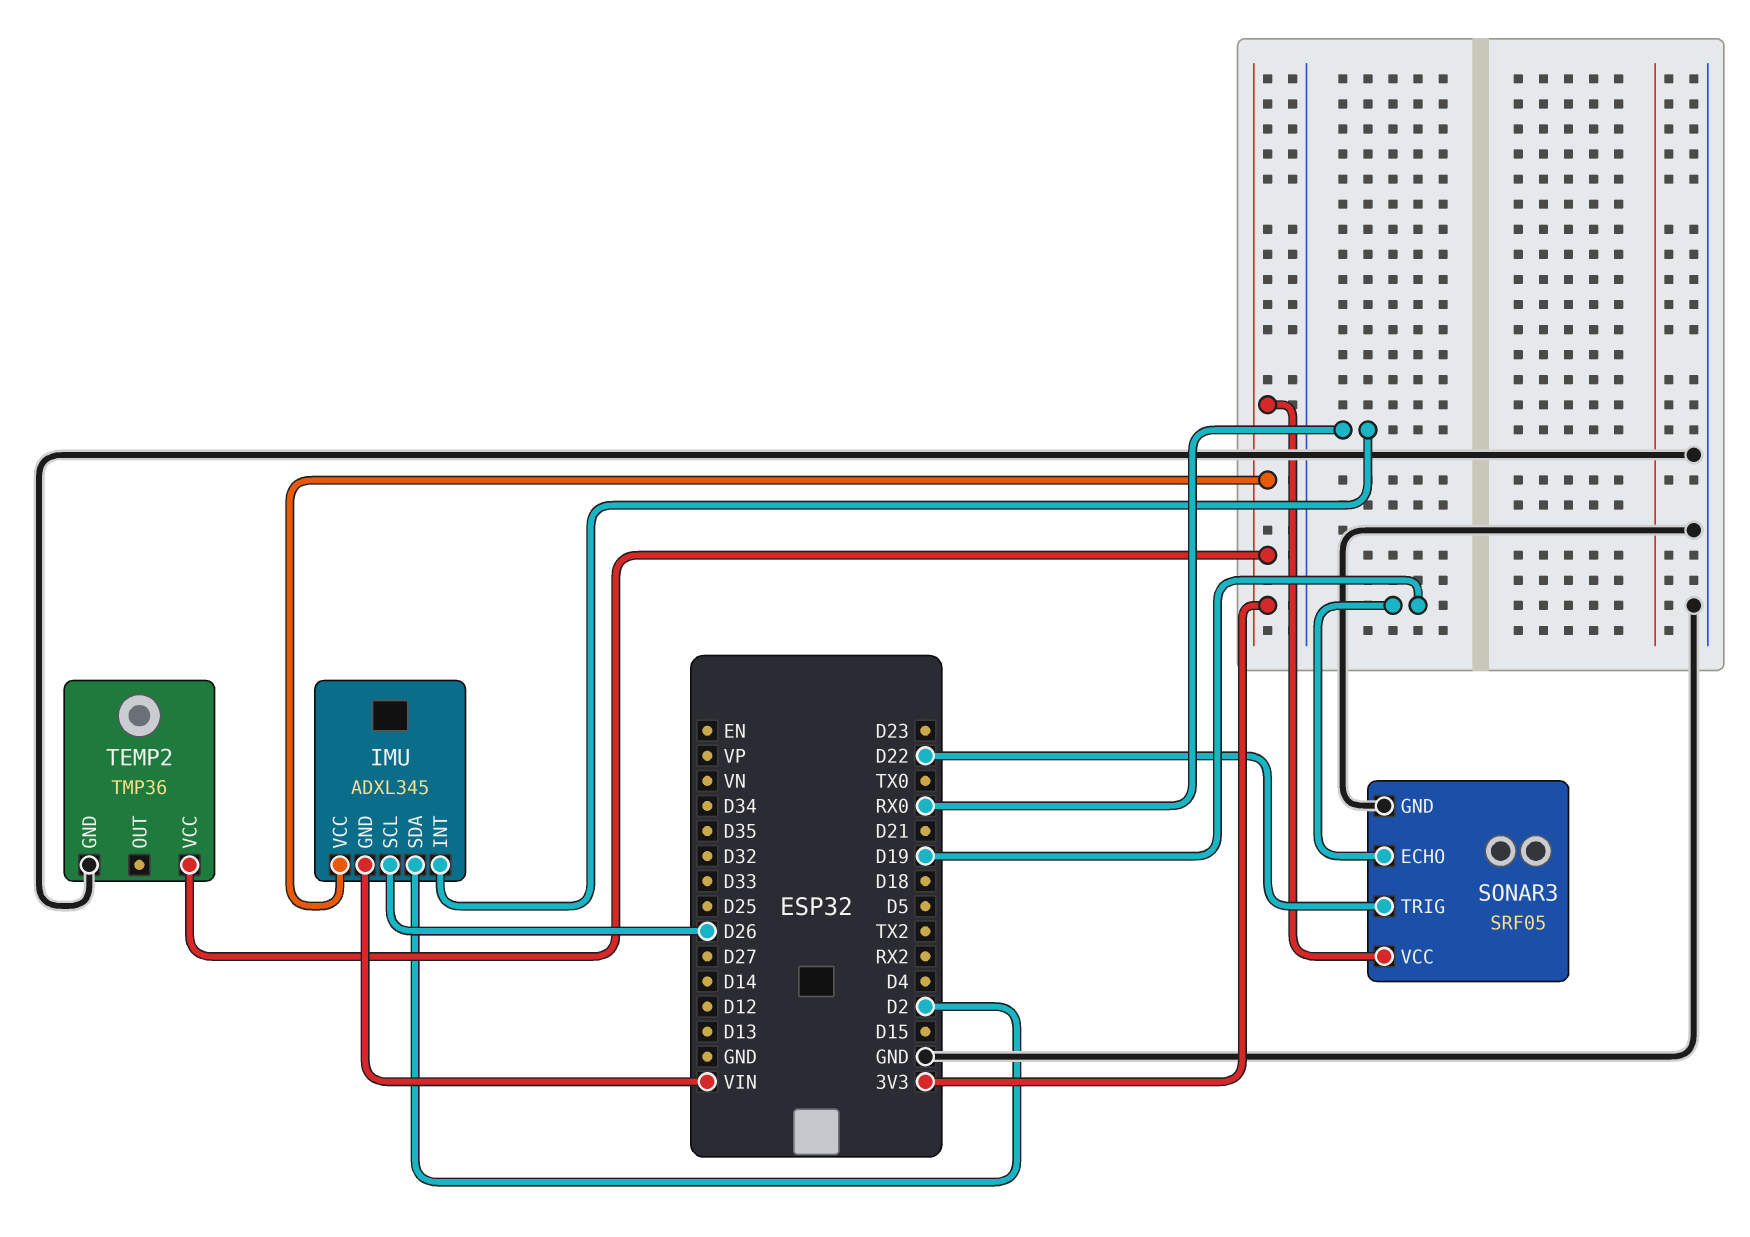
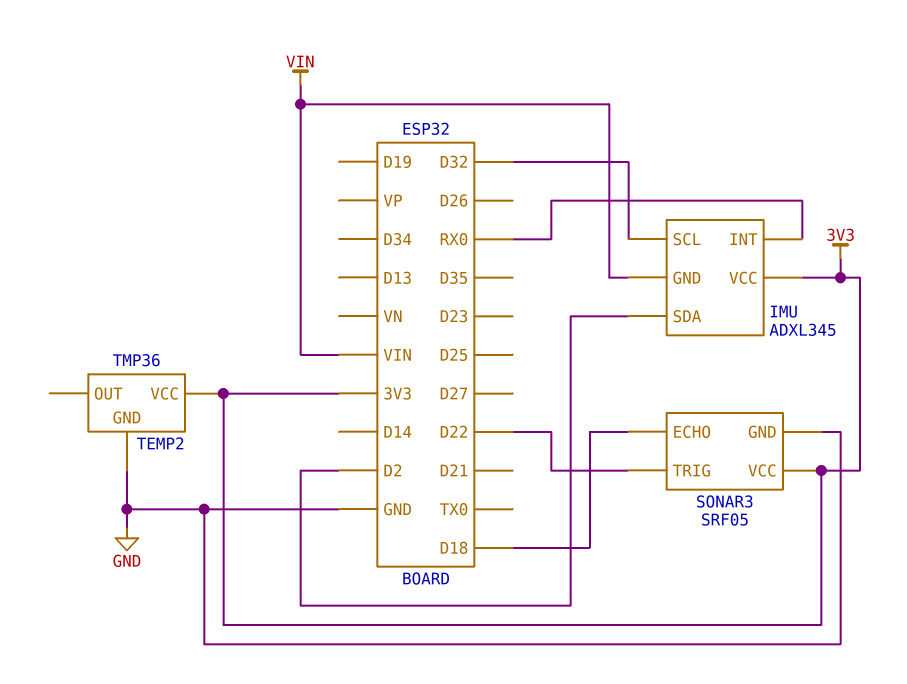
IMU pin SCL: D26 -> D32
SONAR3 pin ECHO: D19 -> D18

